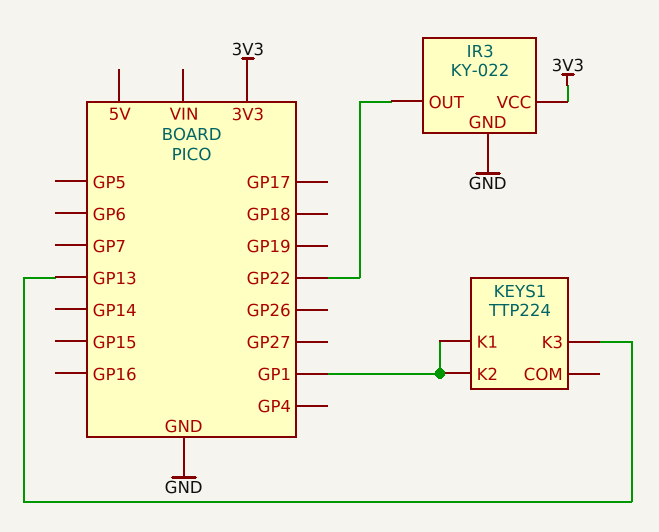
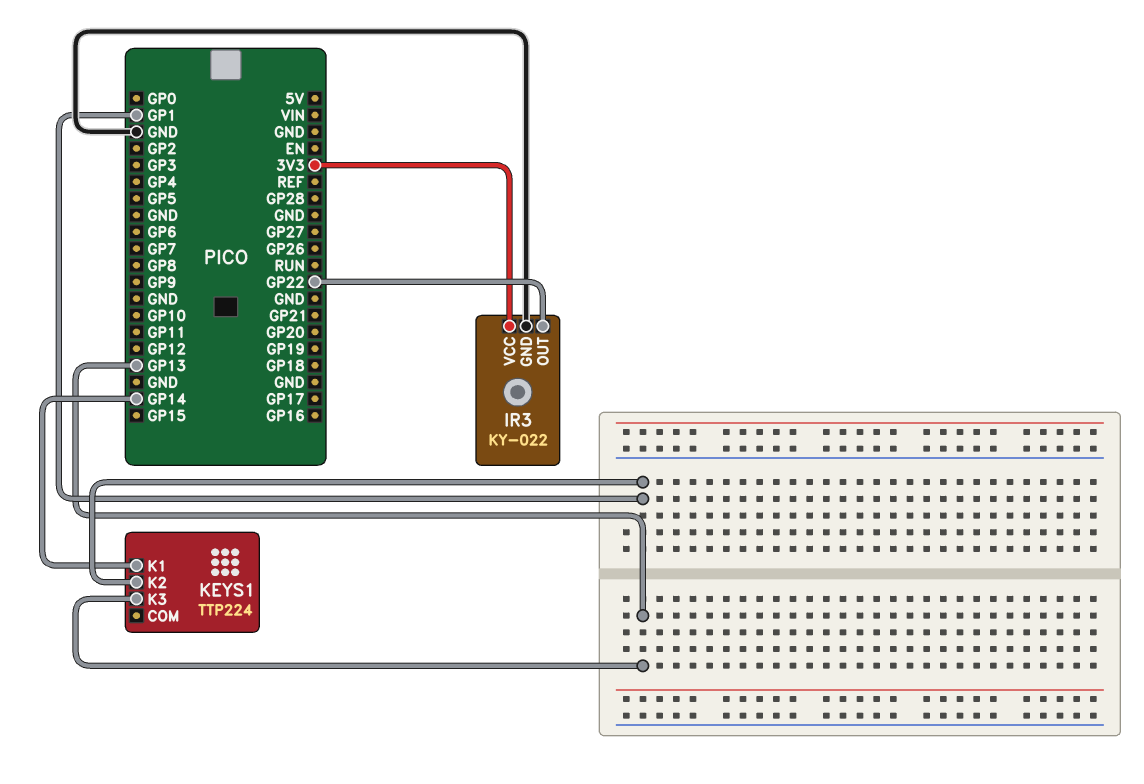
KEYS1 pin K1: GP1 -> GP14

